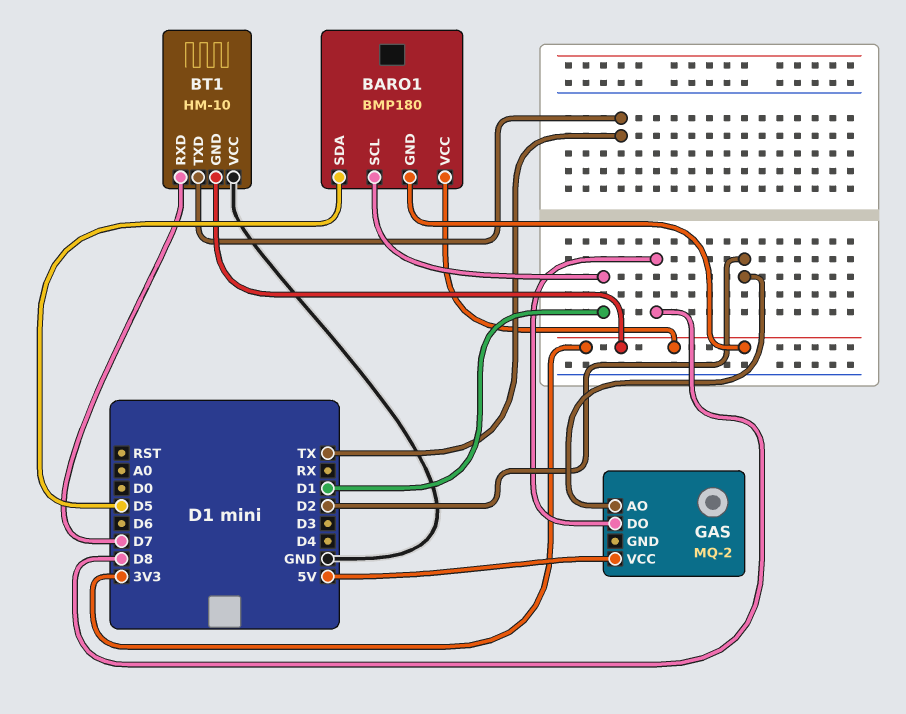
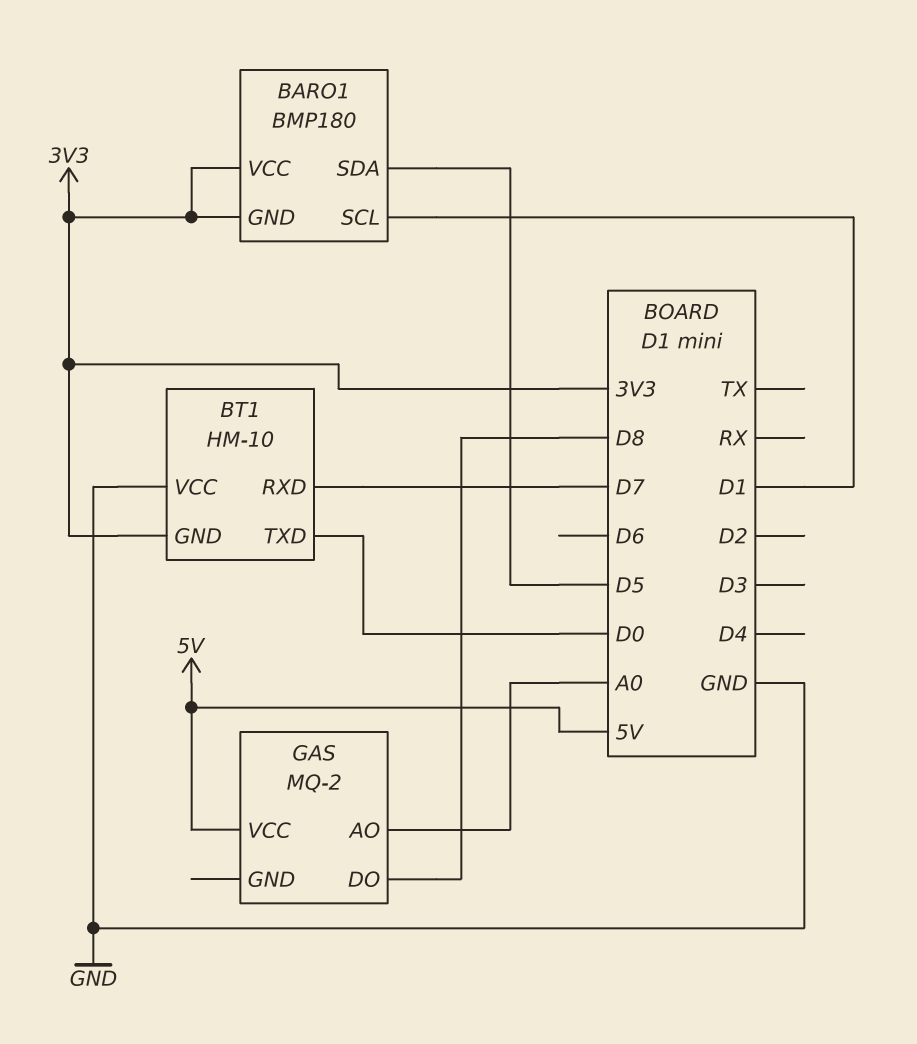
BT1 pin TXD: TX -> D0
GAS pin AO: D2 -> A0

